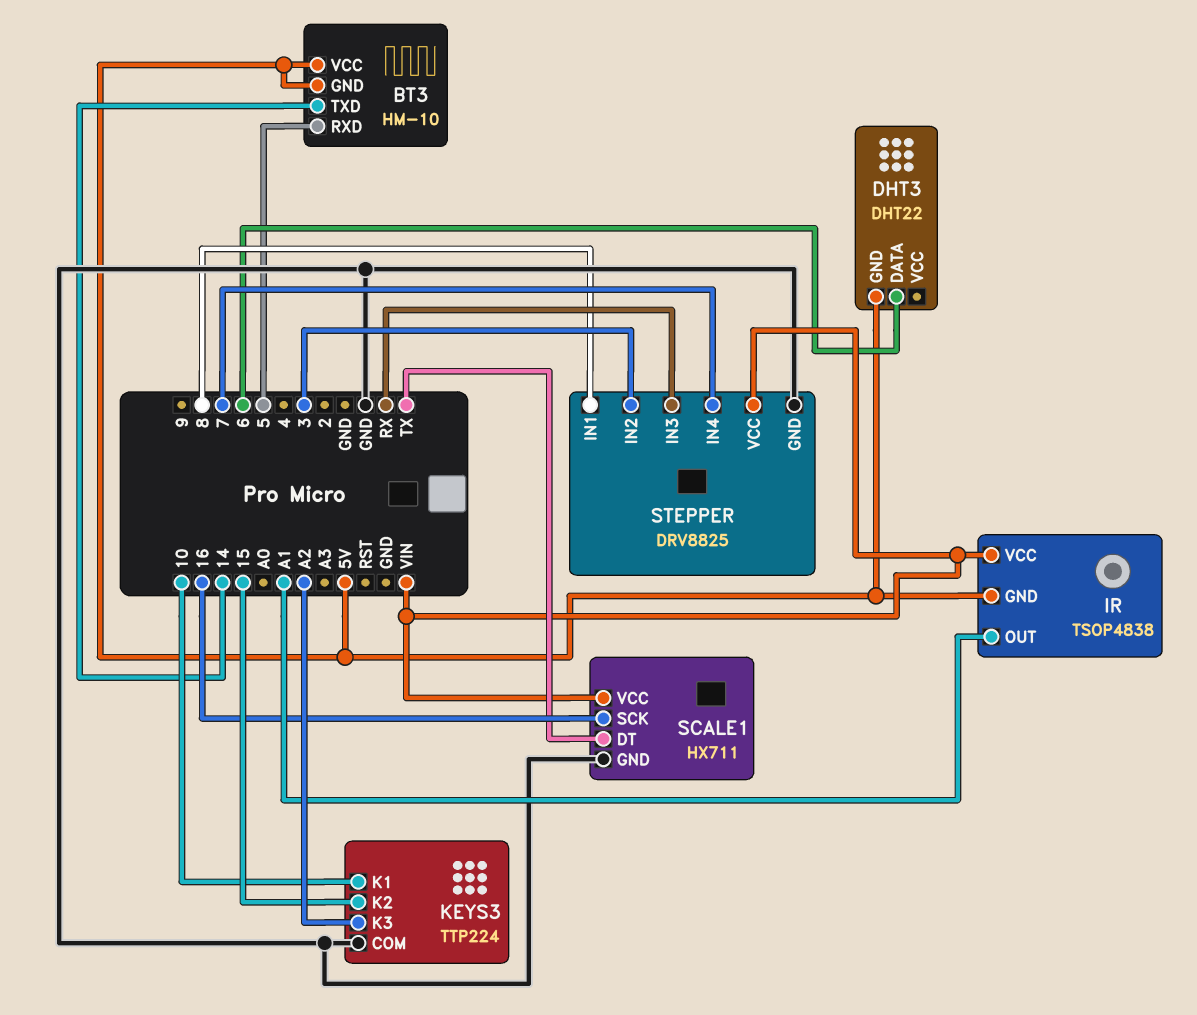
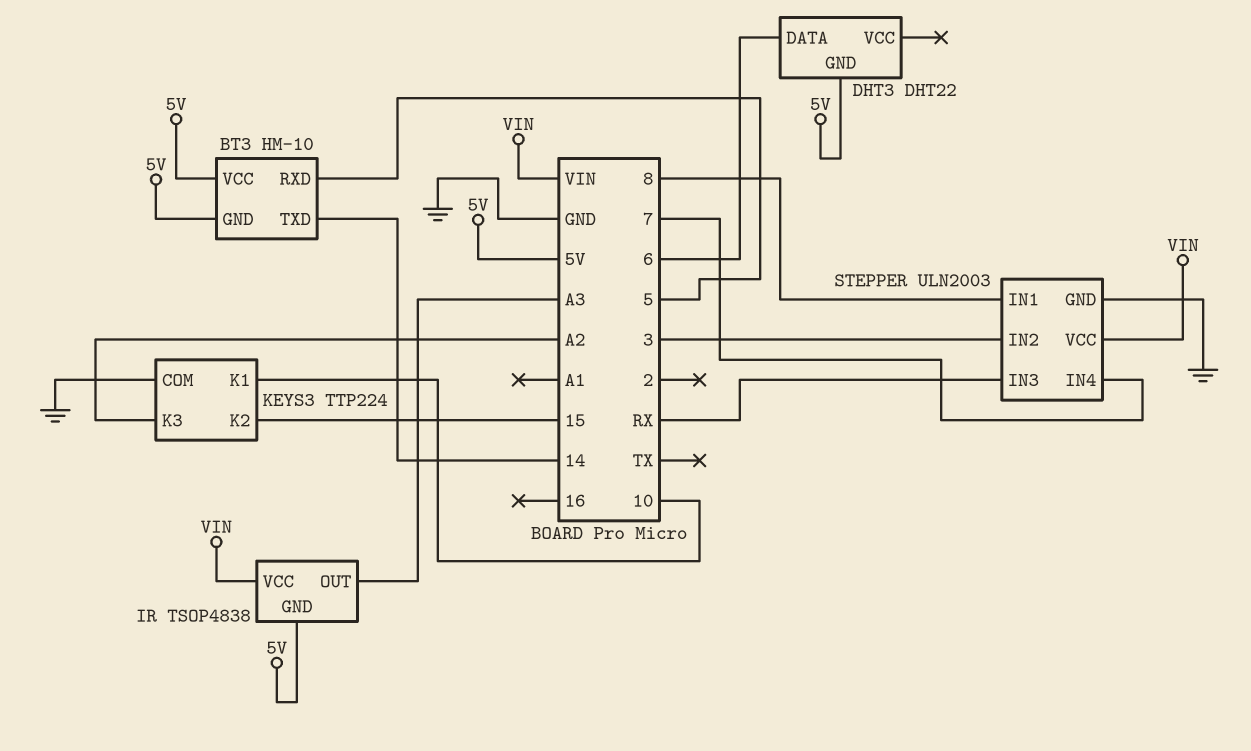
IR pin OUT: A1 -> A3
SCALE1: HX711 -> none
SCALE1 pin DT: TX -> none
SCALE1 pin GND: GND -> none
SCALE1 pin SCK: 16 -> none
SCALE1 pin VCC: VIN -> none
STEPPER: DRV8825 -> ULN2003

